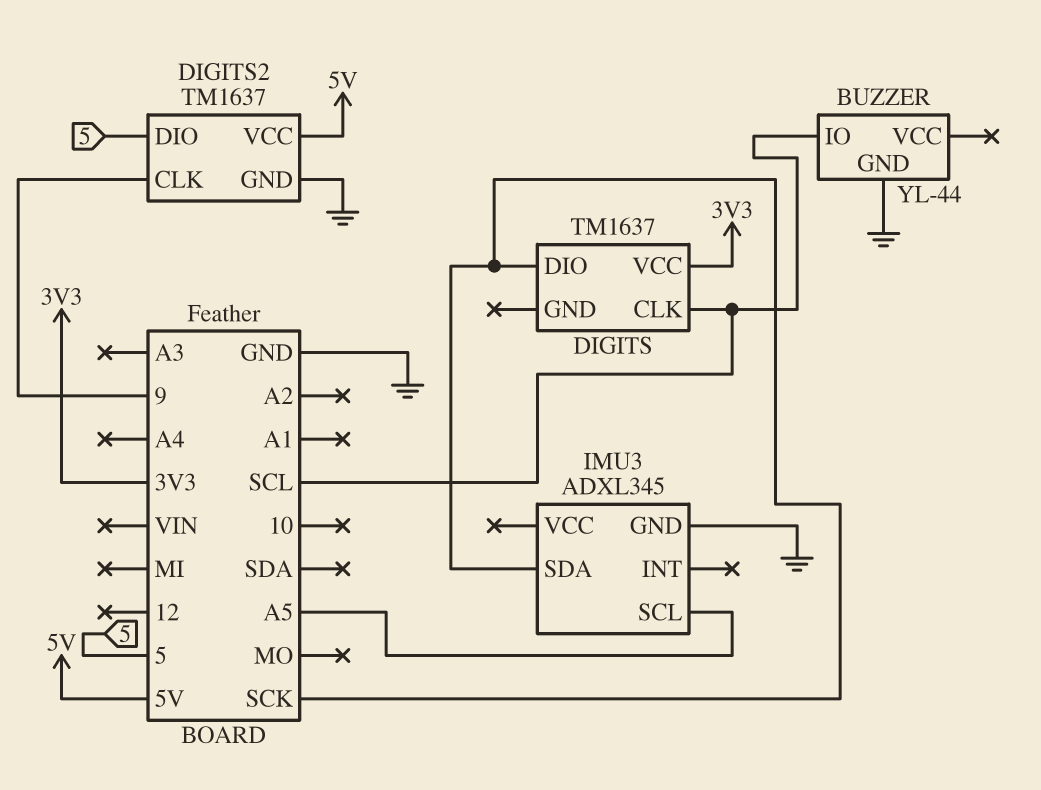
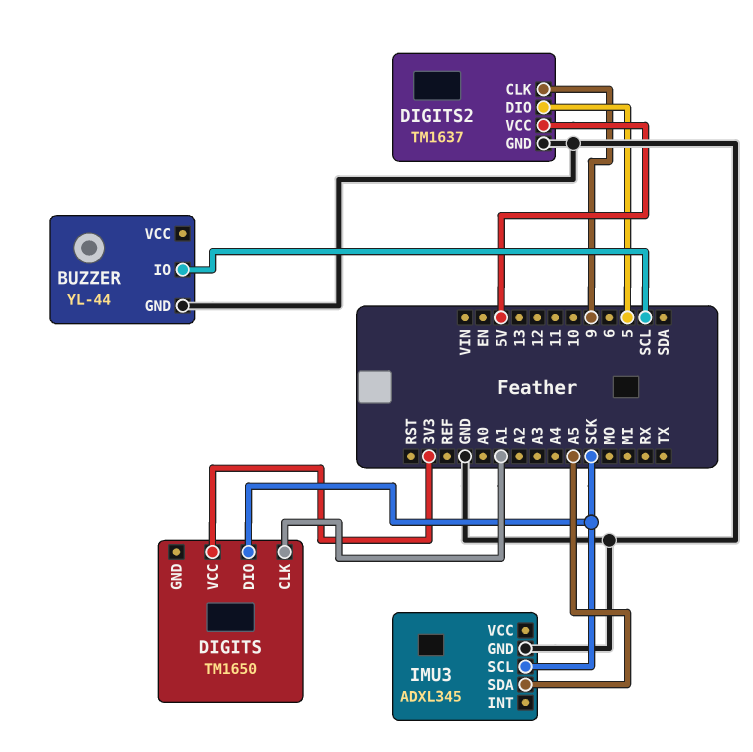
DIGITS: TM1637 -> TM1650
DIGITS pin CLK: SCL -> A1
IMU3 pin SCL: A5 -> SCK
IMU3 pin SDA: SCK -> A5

